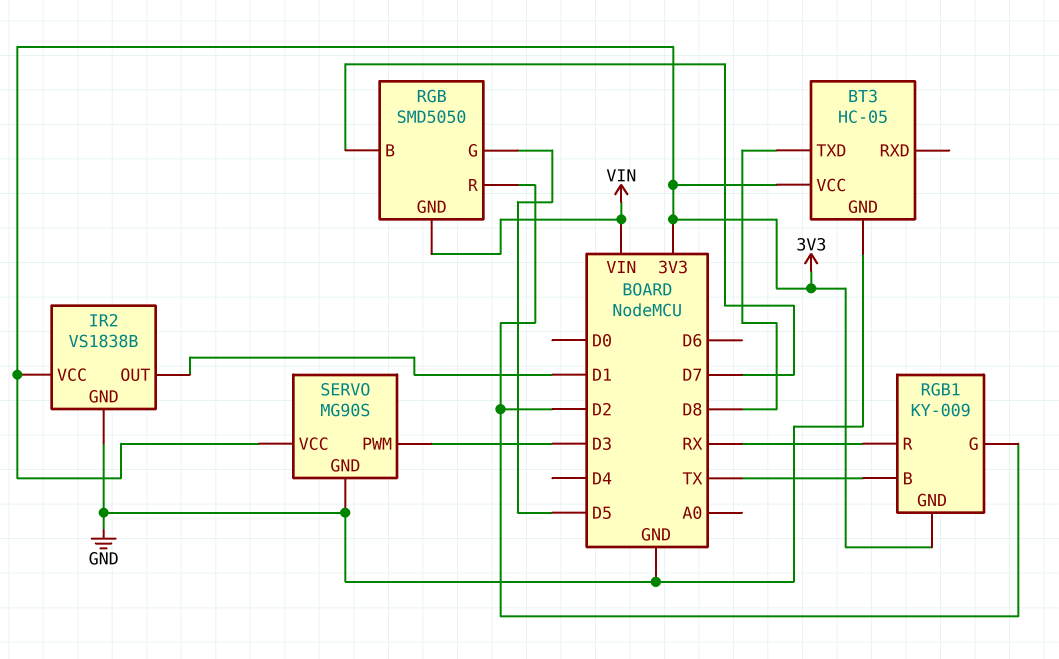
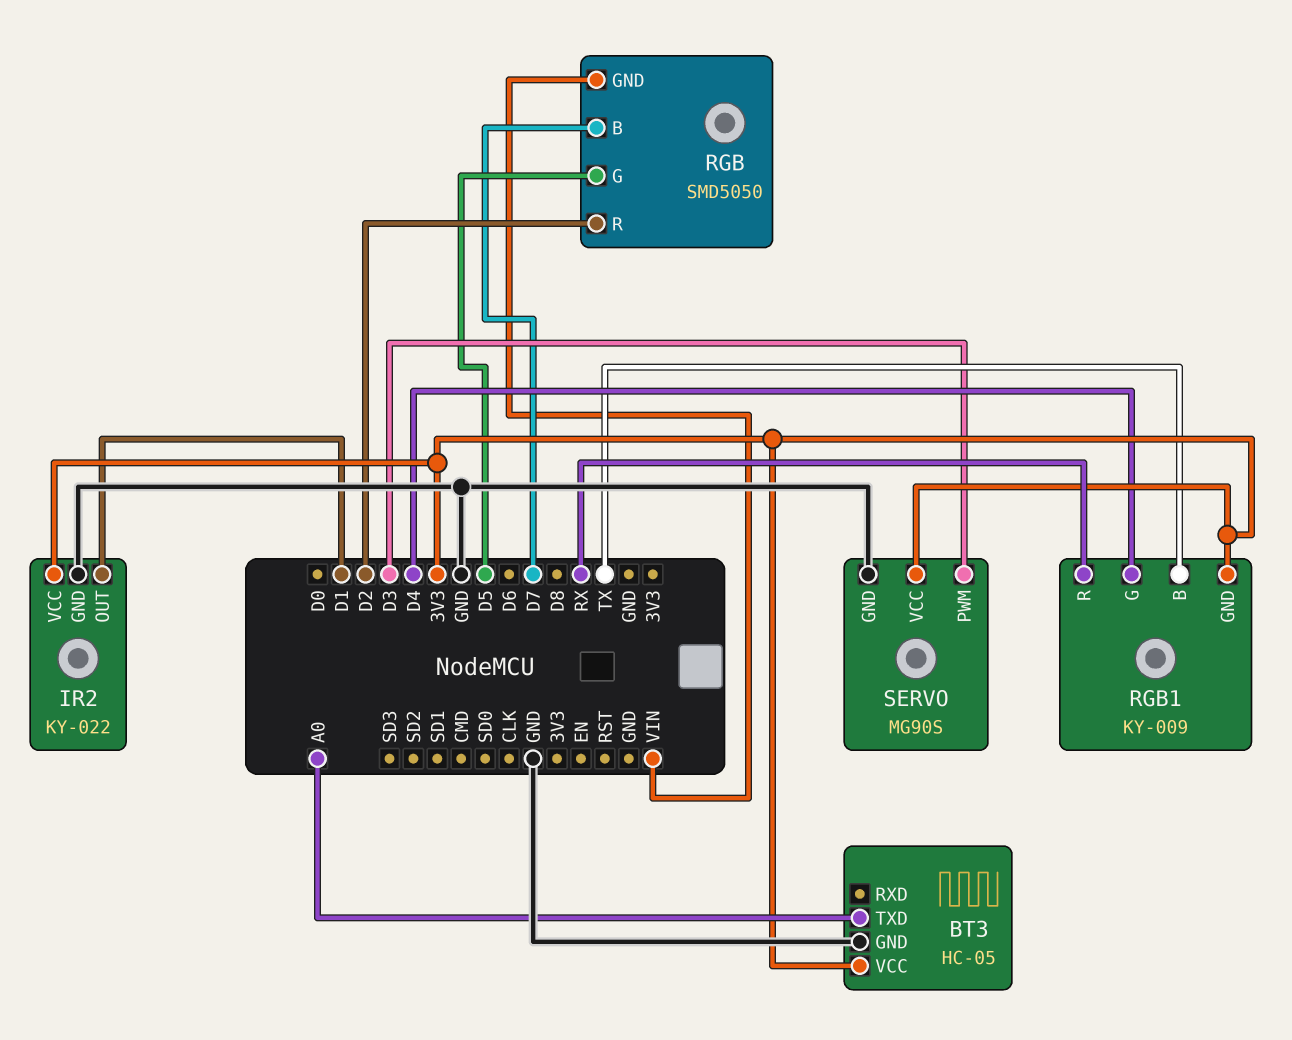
BT3 pin TXD: D8 -> A0
IR2: VS1838B -> KY-022
RGB1 pin G: D2 -> D4

